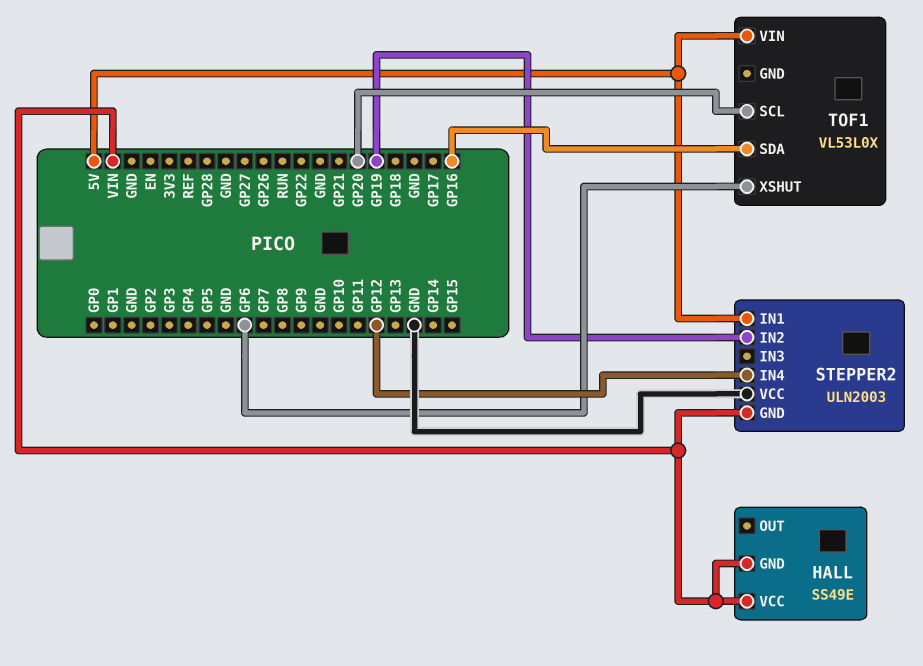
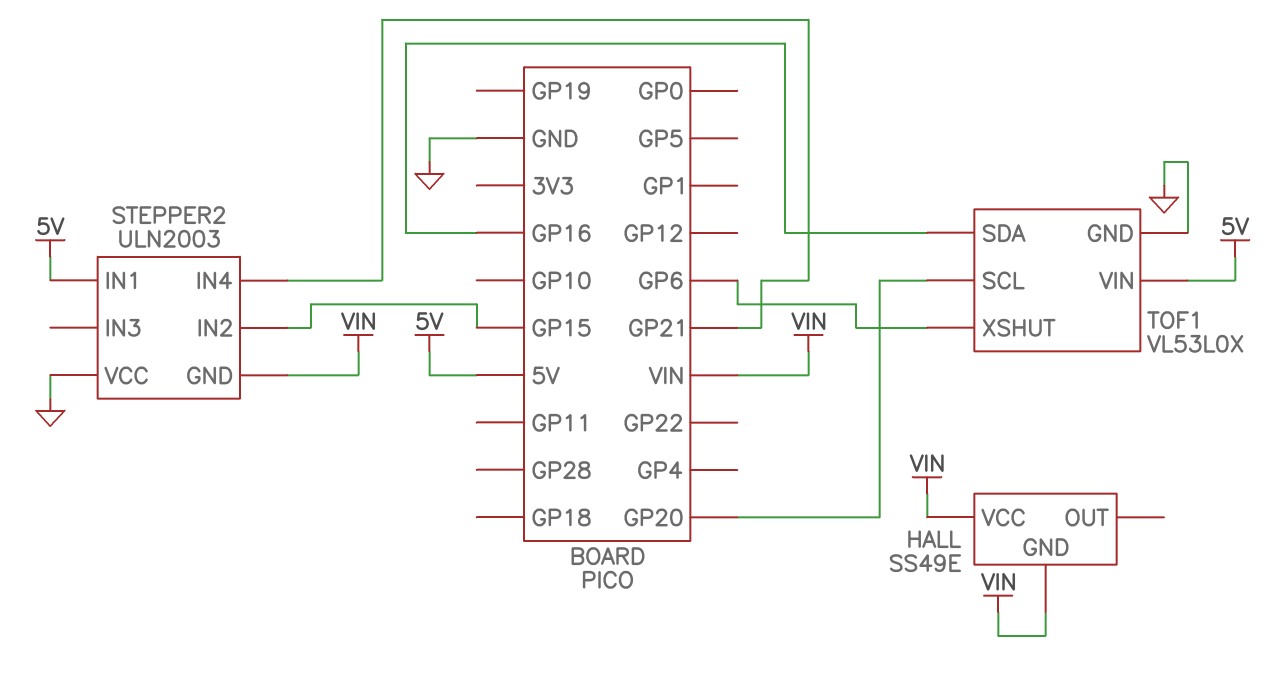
STEPPER2 pin IN2: GP19 -> GP15
STEPPER2 pin IN4: GP12 -> GP21
TOF1 pin GND: none -> GND

